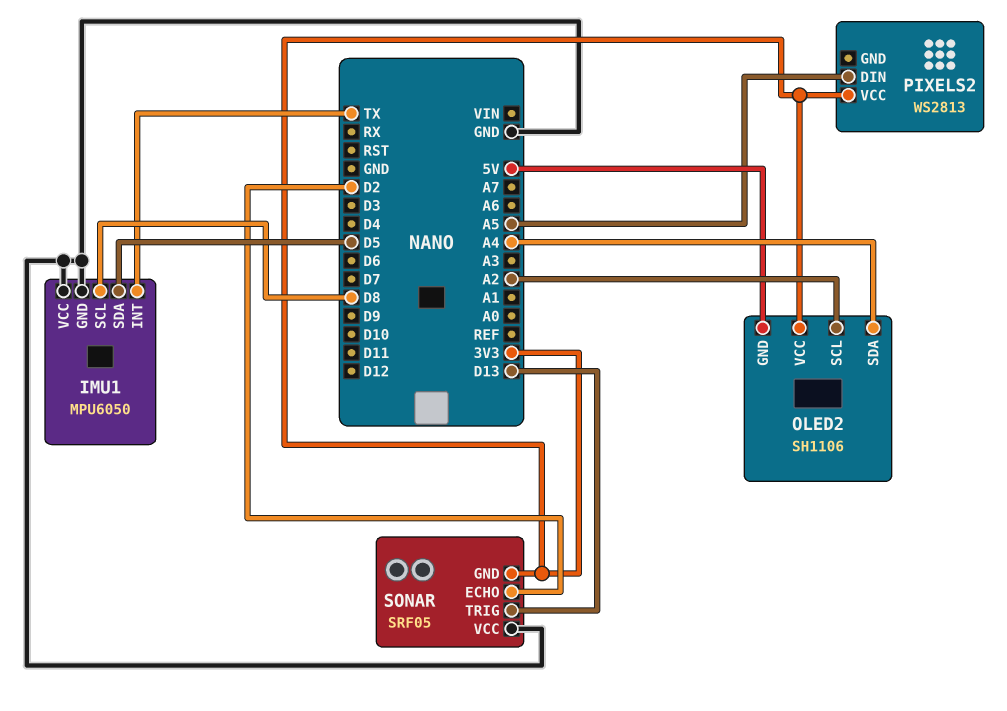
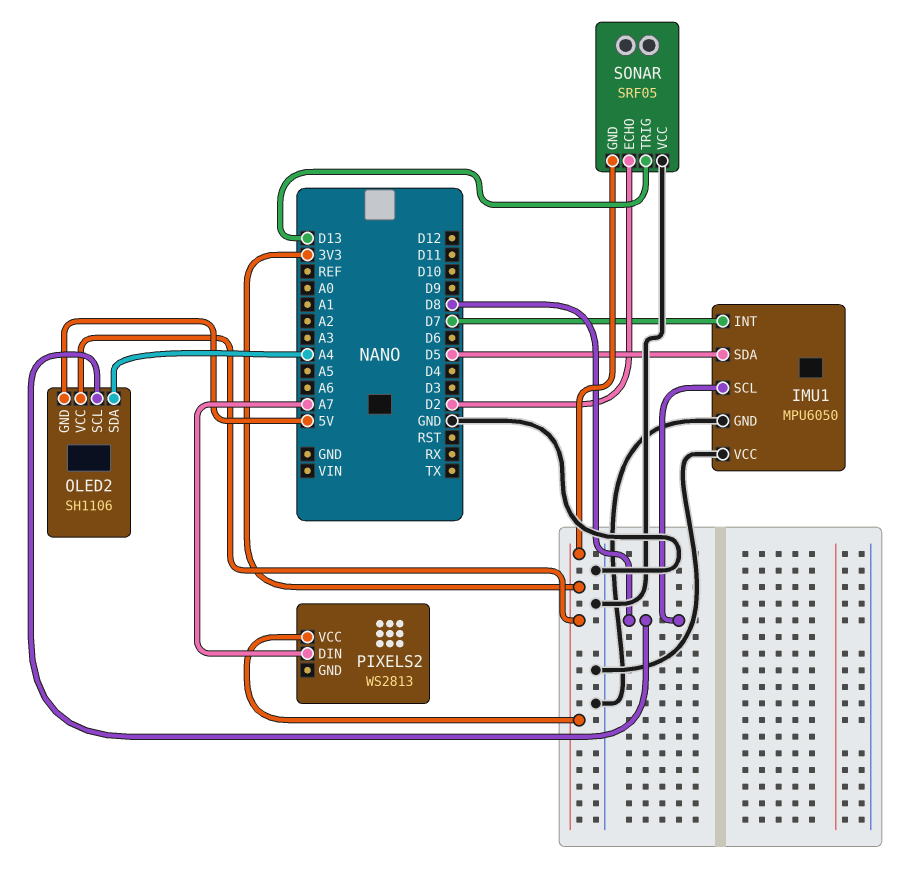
IMU1 pin INT: TX -> D7
OLED2 pin SCL: A2 -> D8
PIXELS2 pin DIN: A5 -> A7

